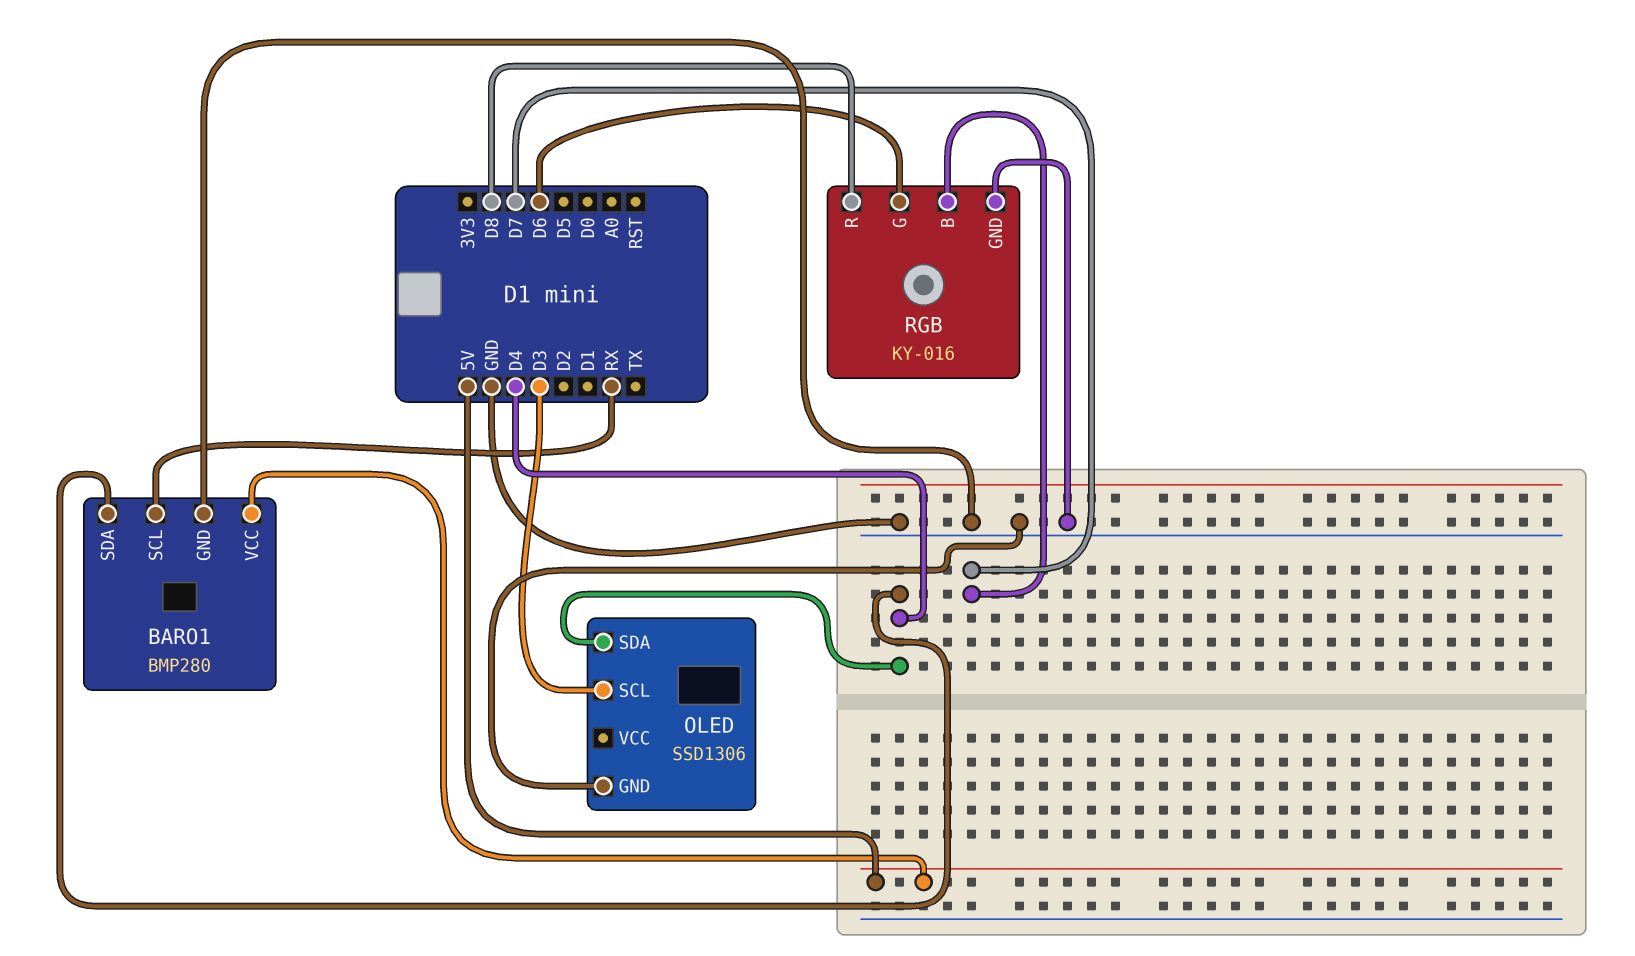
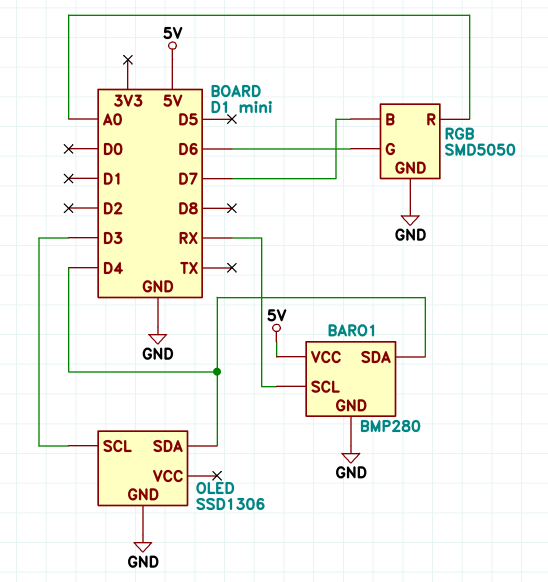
RGB: KY-016 -> SMD5050
RGB pin R: D8 -> A0

